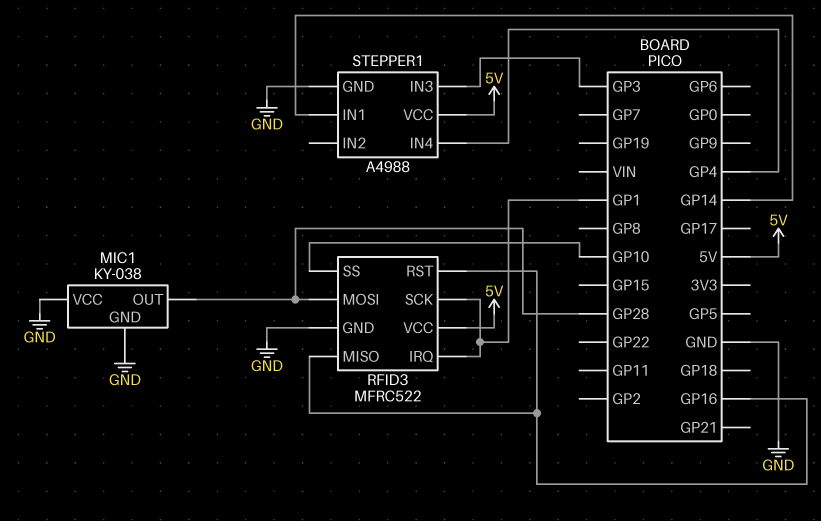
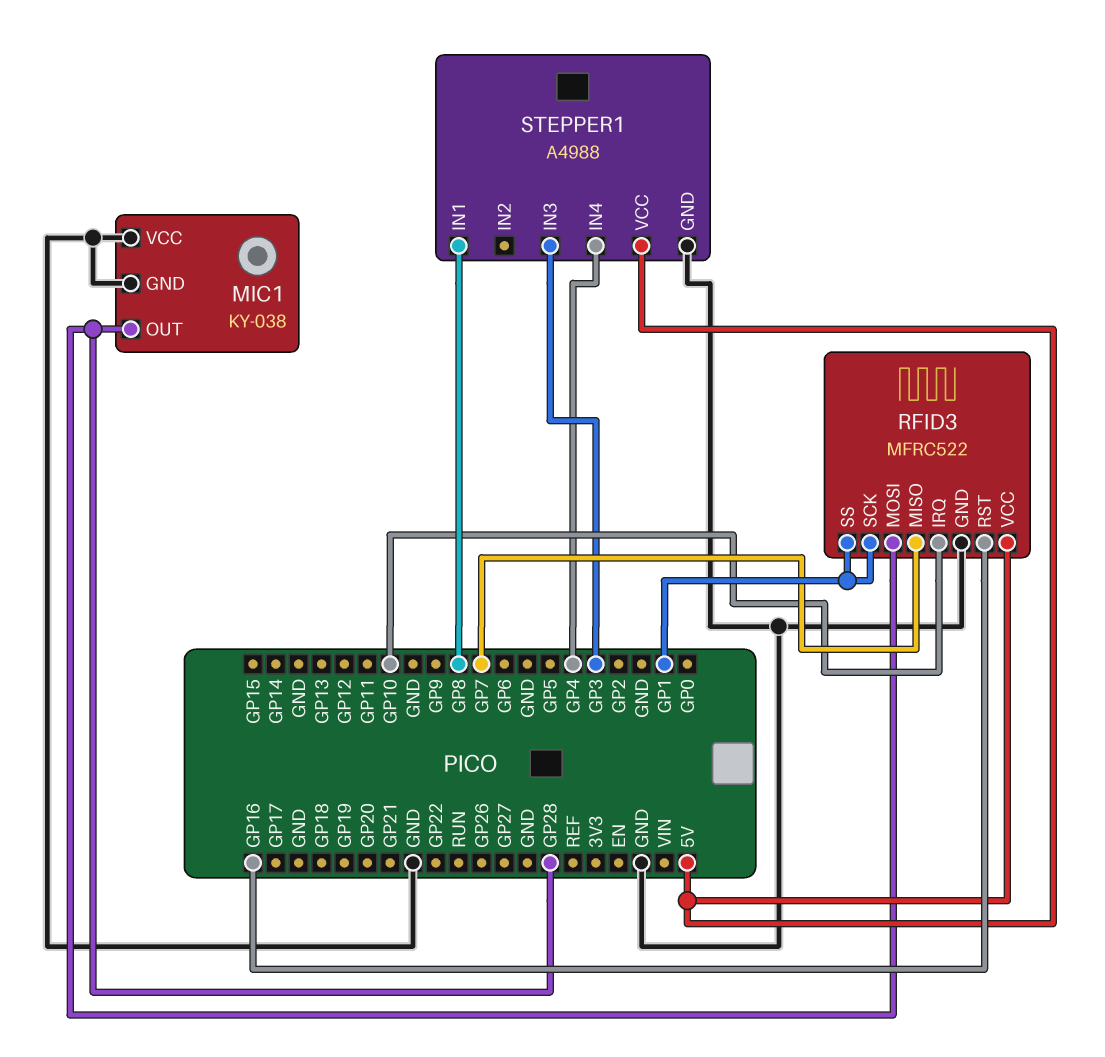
RFID3 pin IRQ: GP1 -> GP10
RFID3 pin MISO: GP16 -> GP7
RFID3 pin SS: GP10 -> GP1
STEPPER1 pin IN1: GP14 -> GP8

